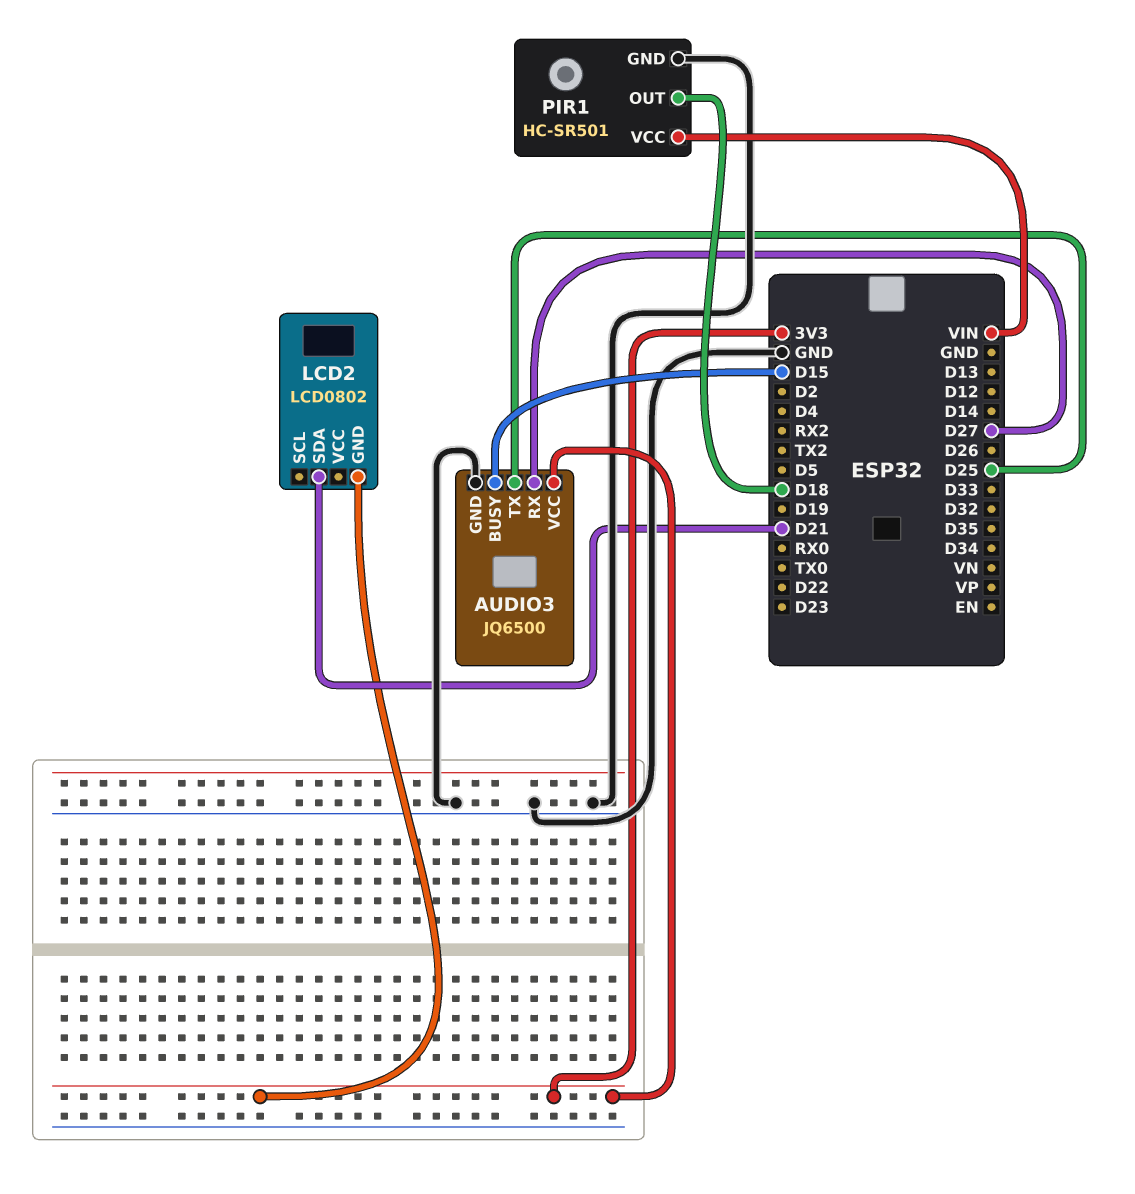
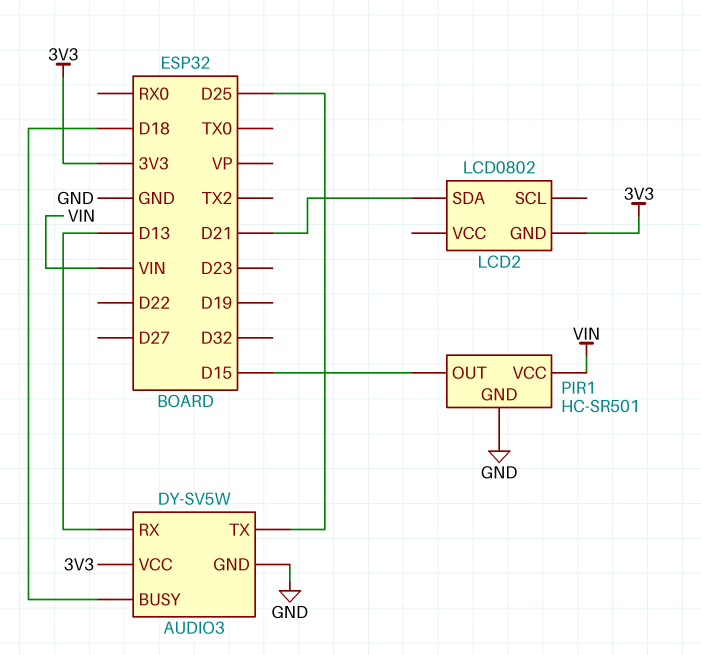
AUDIO3: JQ6500 -> DY-SV5W
AUDIO3 pin BUSY: D15 -> D18
AUDIO3 pin RX: D27 -> D13
PIR1 pin OUT: D18 -> D15

